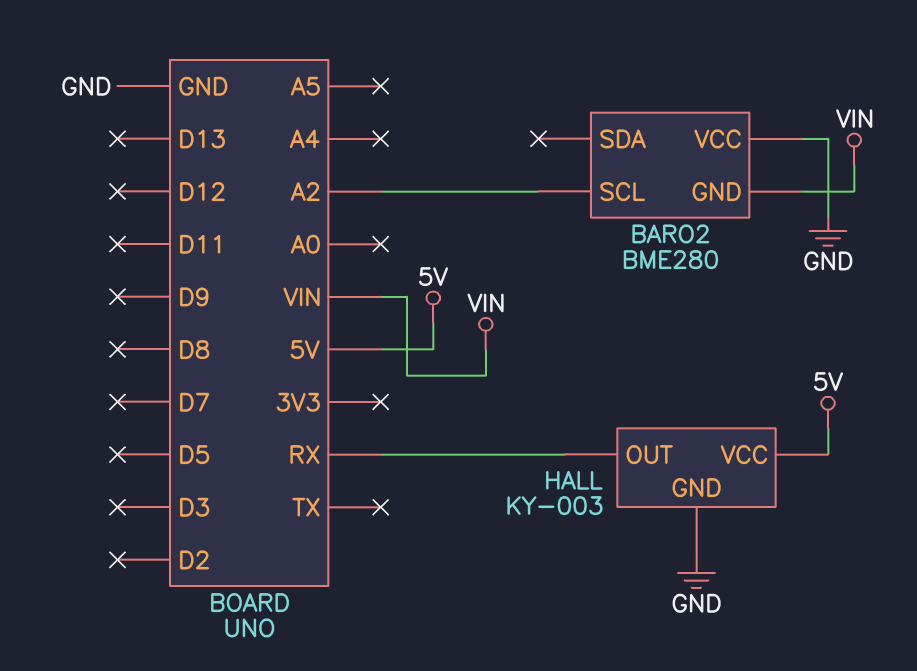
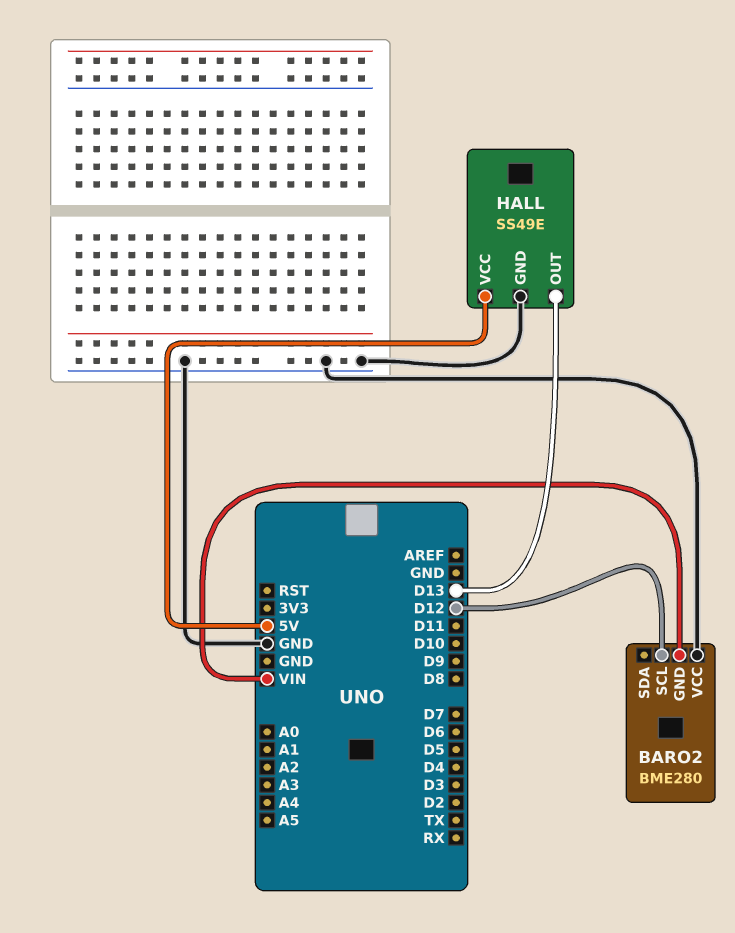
BARO2 pin SCL: A2 -> D12
HALL: KY-003 -> SS49E
HALL pin OUT: RX -> D13

